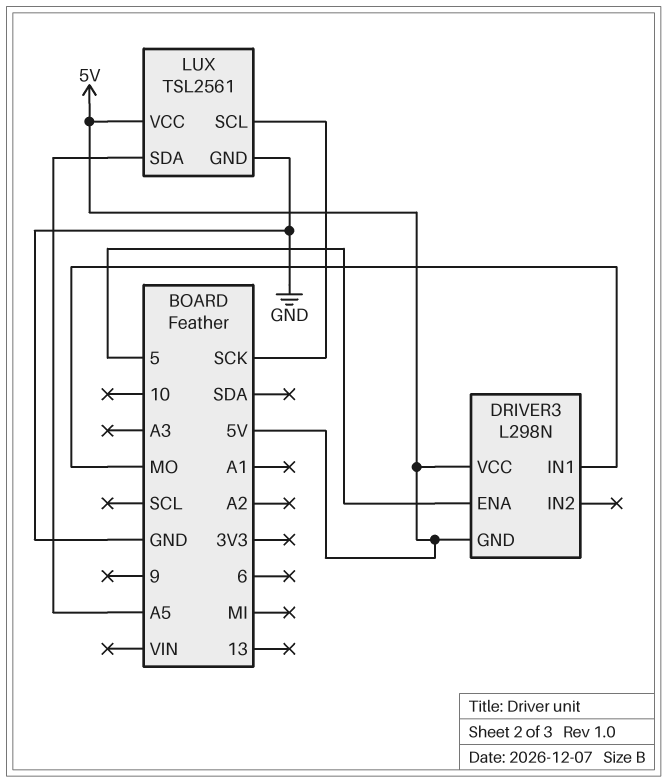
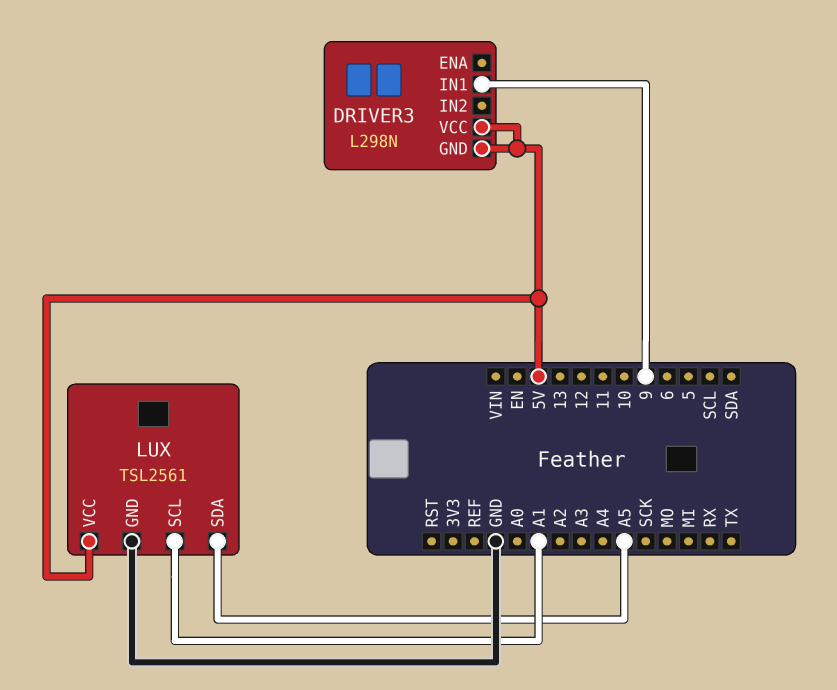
DRIVER3 pin ENA: 5 -> none
DRIVER3 pin IN1: MO -> 9
LUX pin SCL: SCK -> A1

